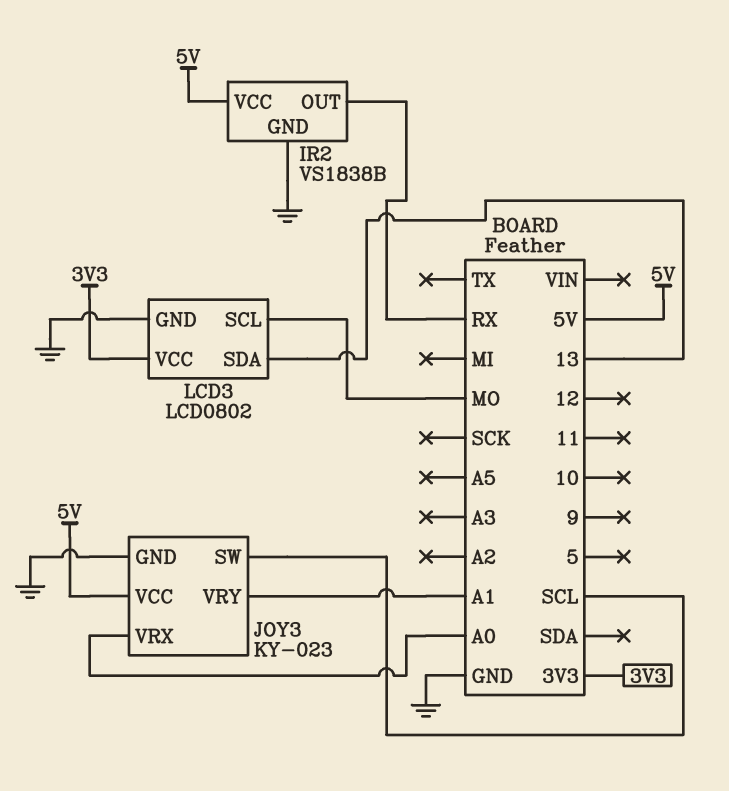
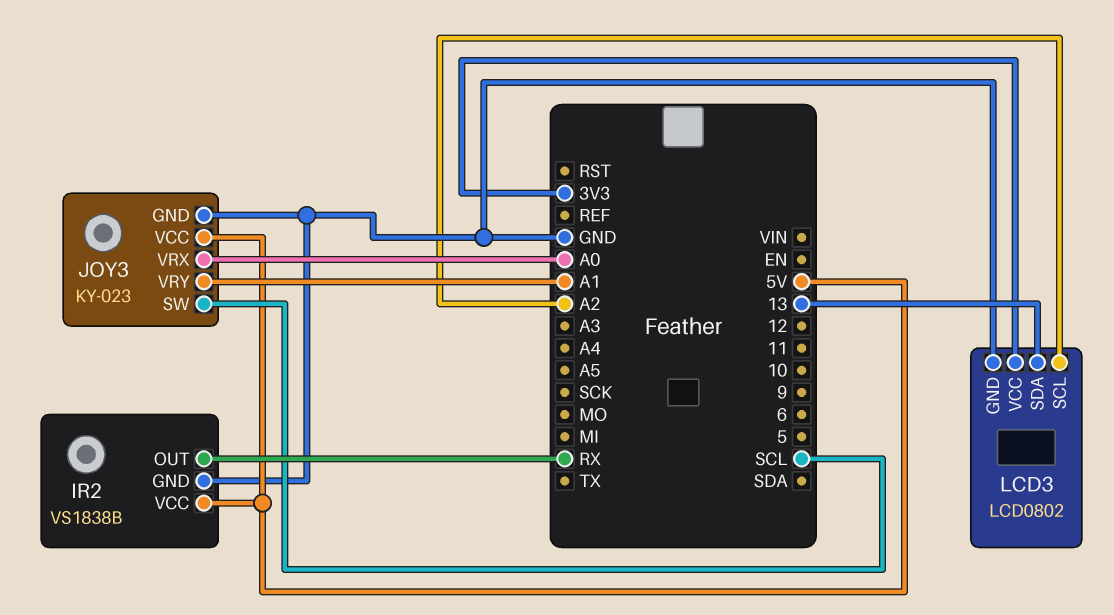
LCD3 pin SCL: MO -> A2

